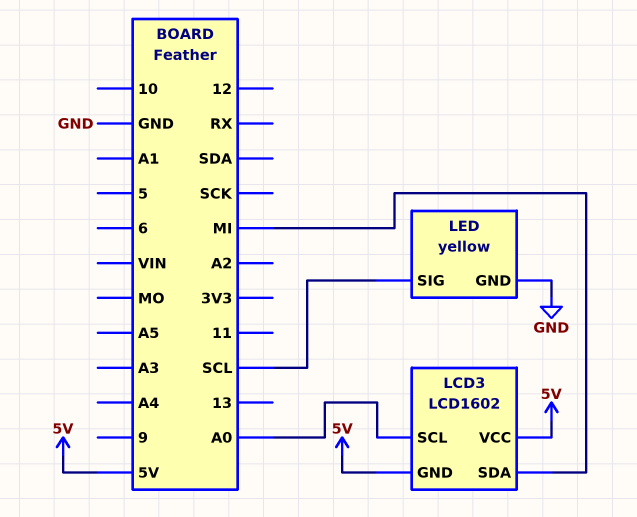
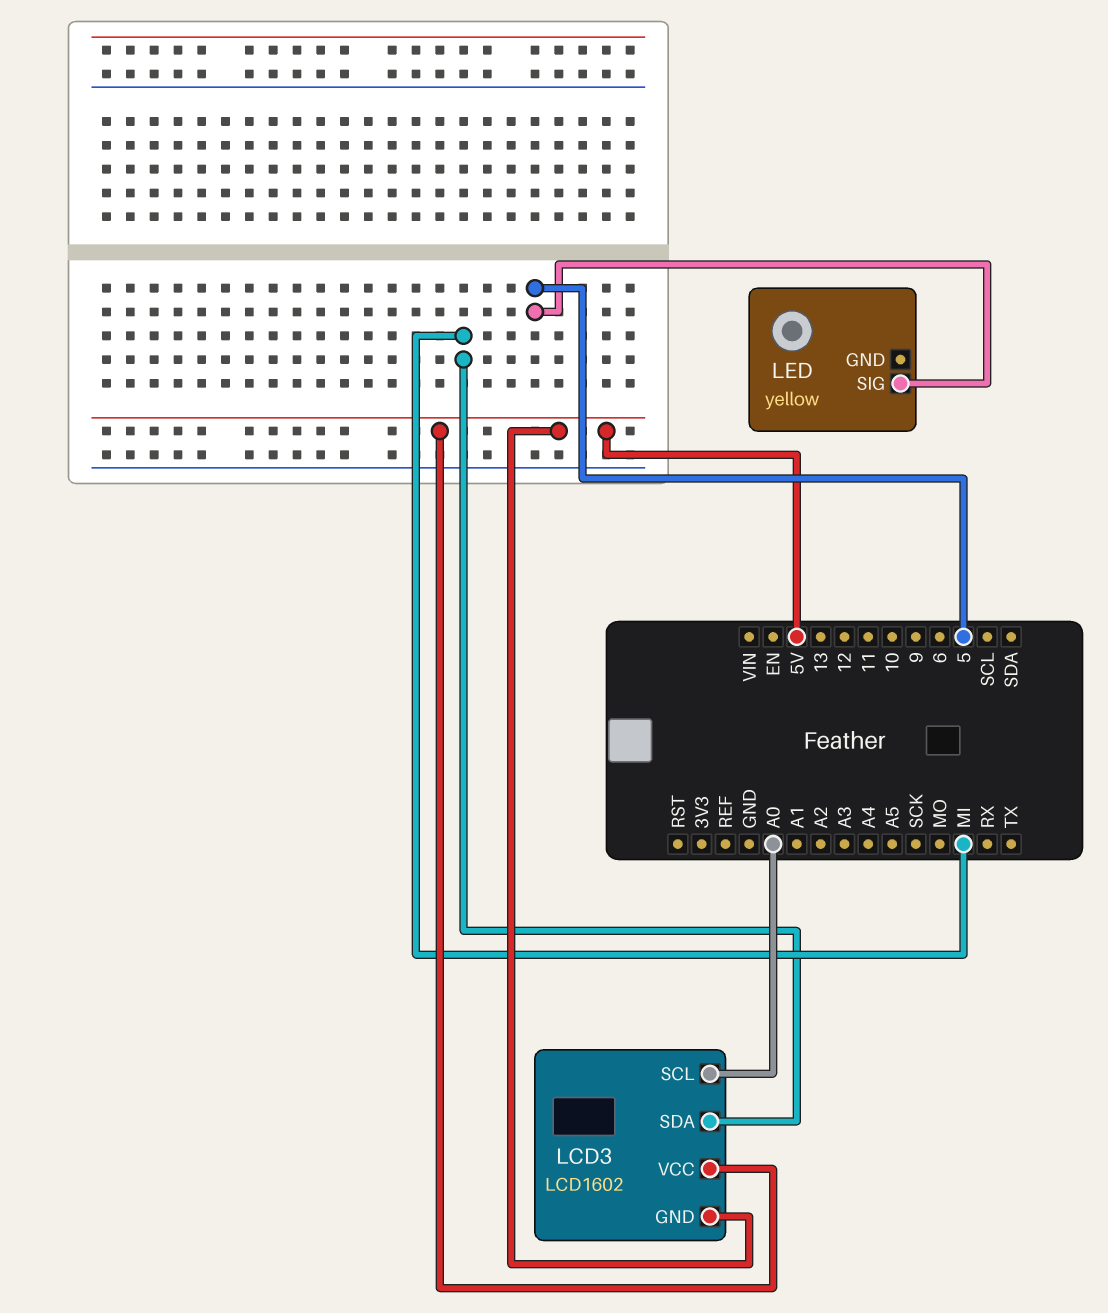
LED pin GND: GND -> none
LED pin SIG: SCL -> 5

